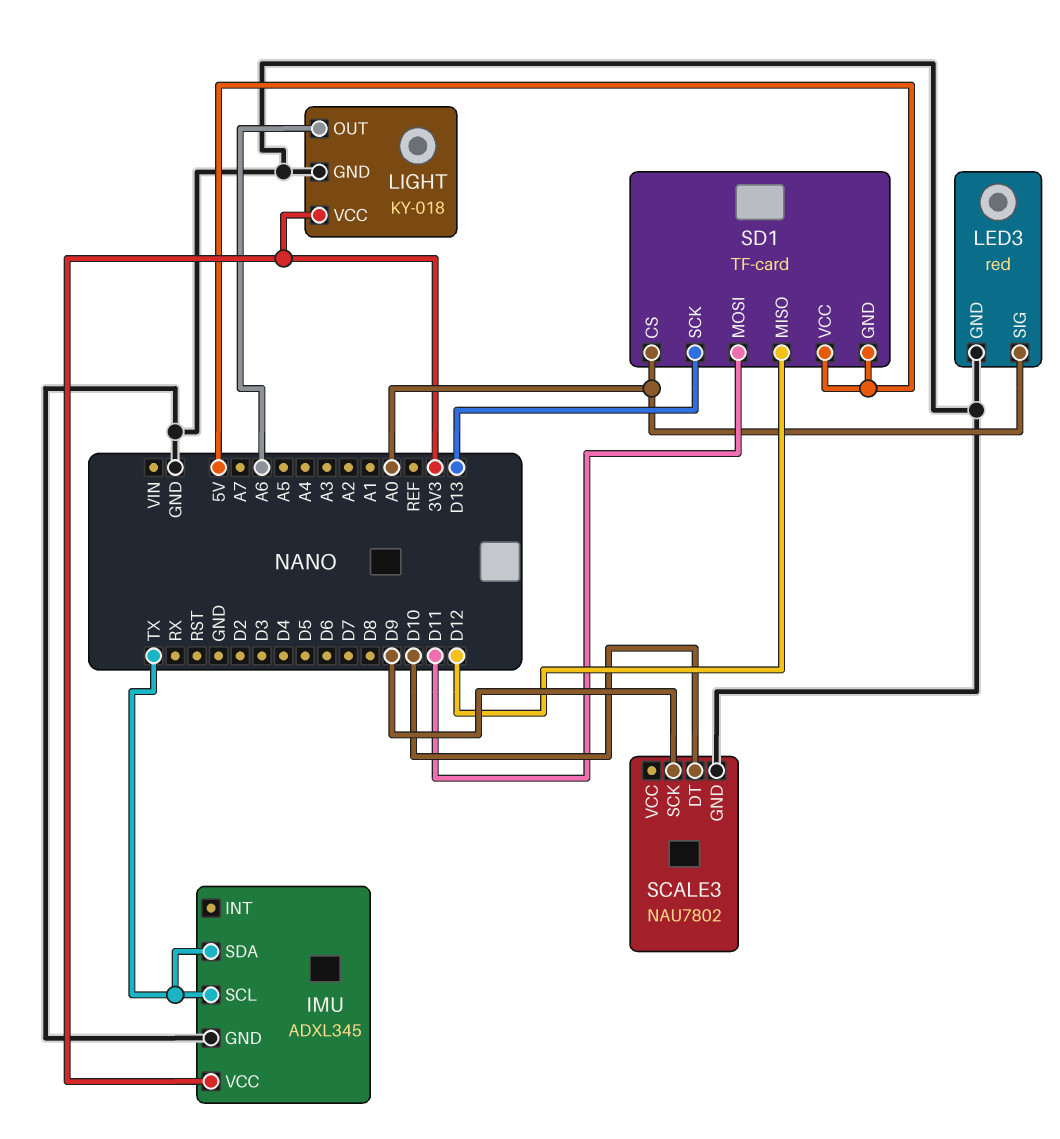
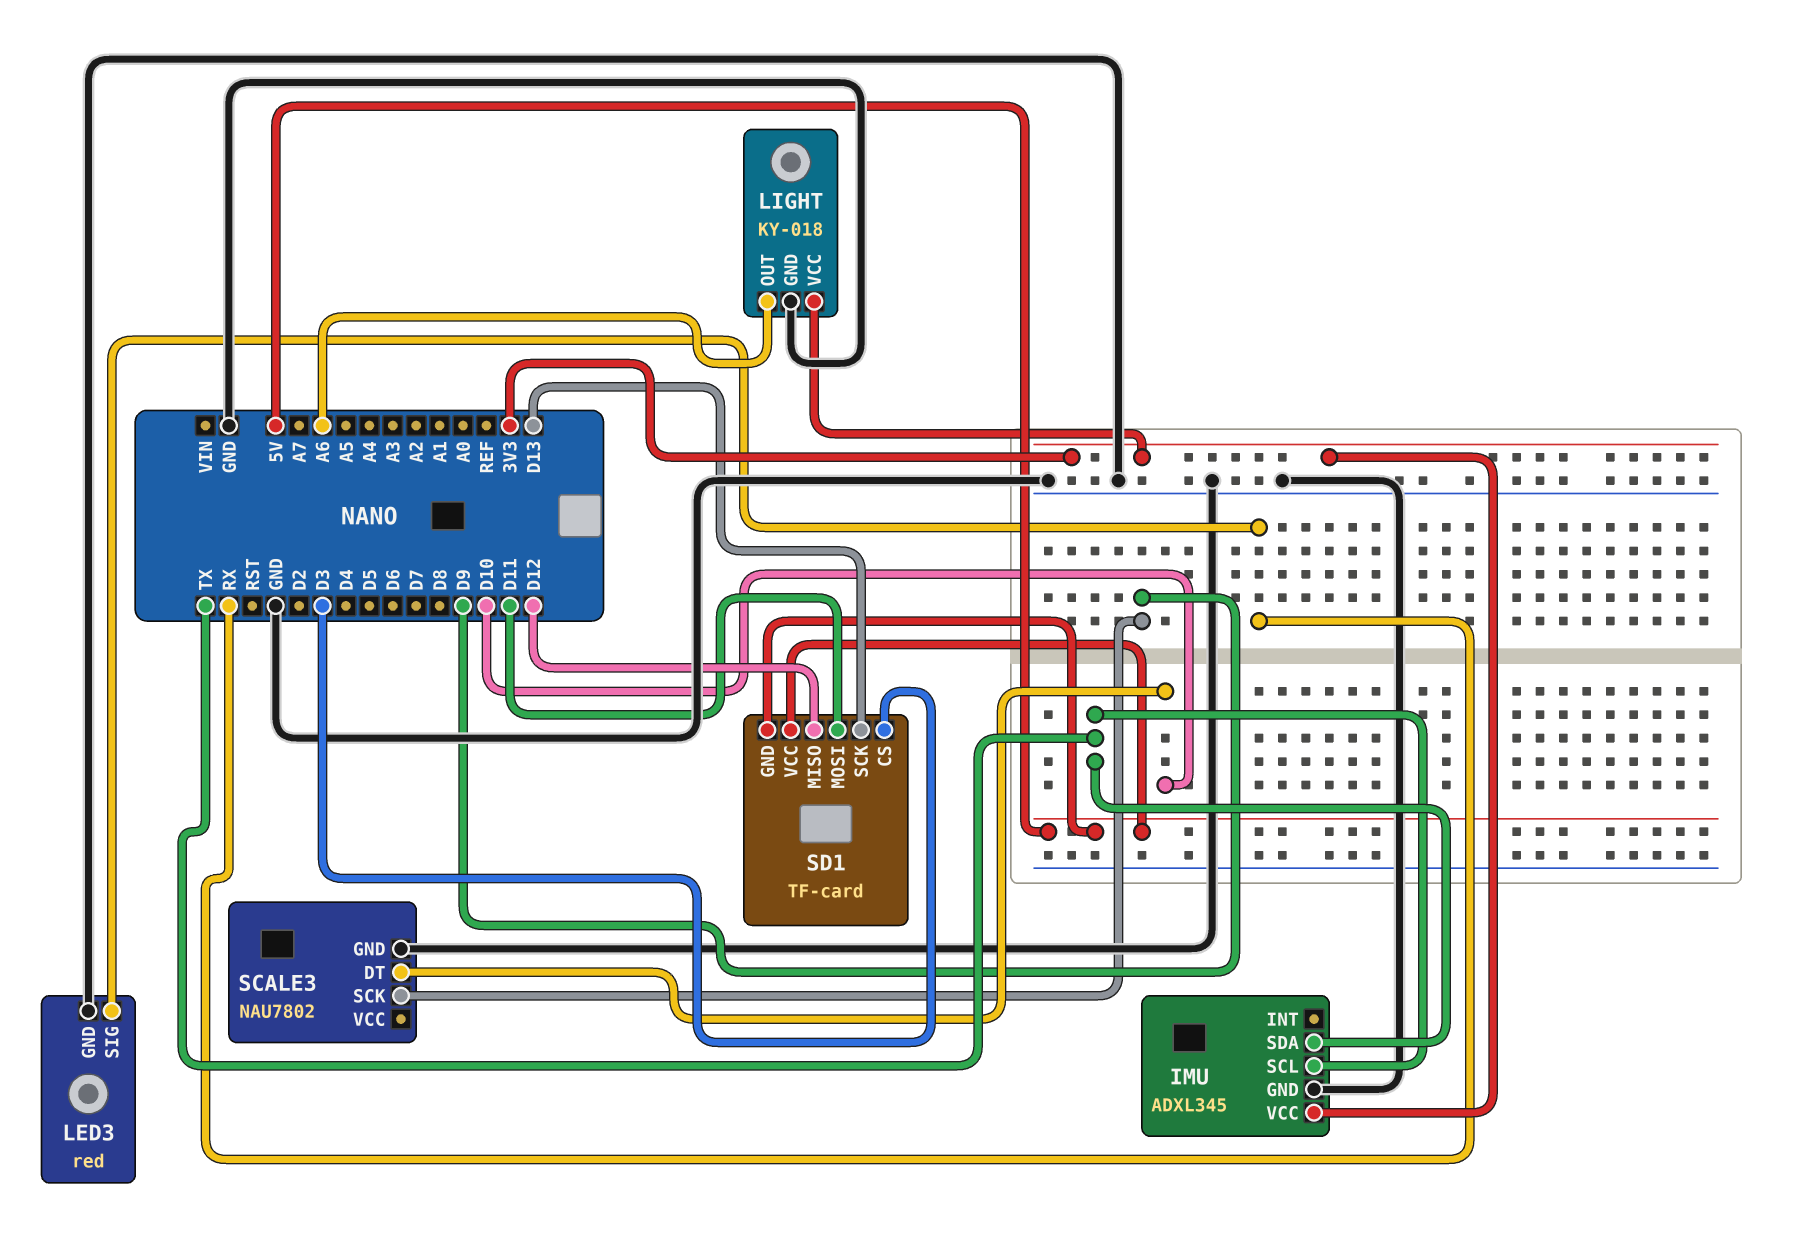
LED3 pin SIG: A0 -> RX
SD1 pin CS: A0 -> D3

